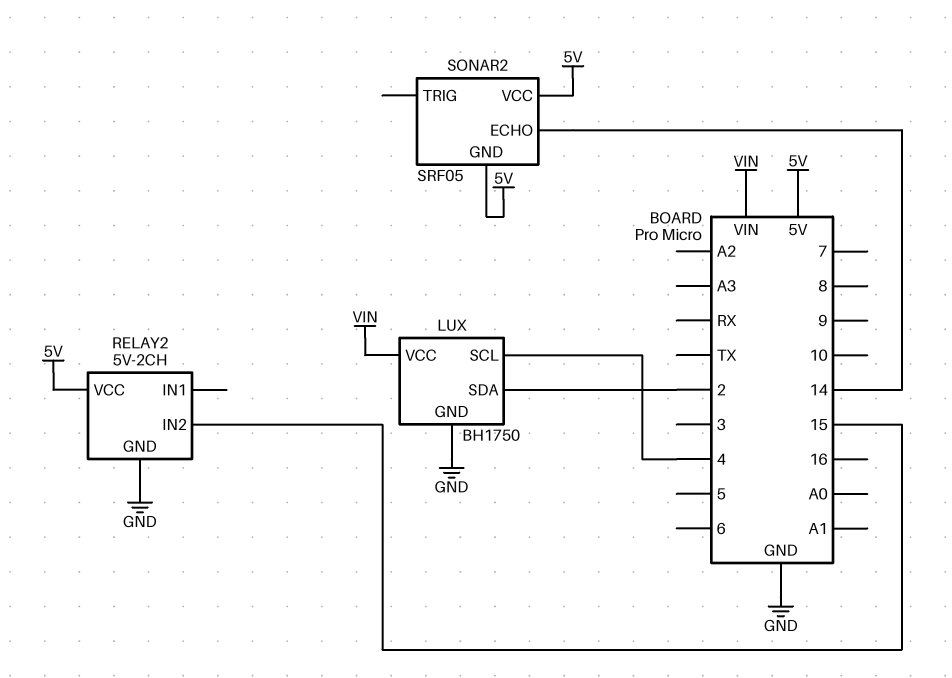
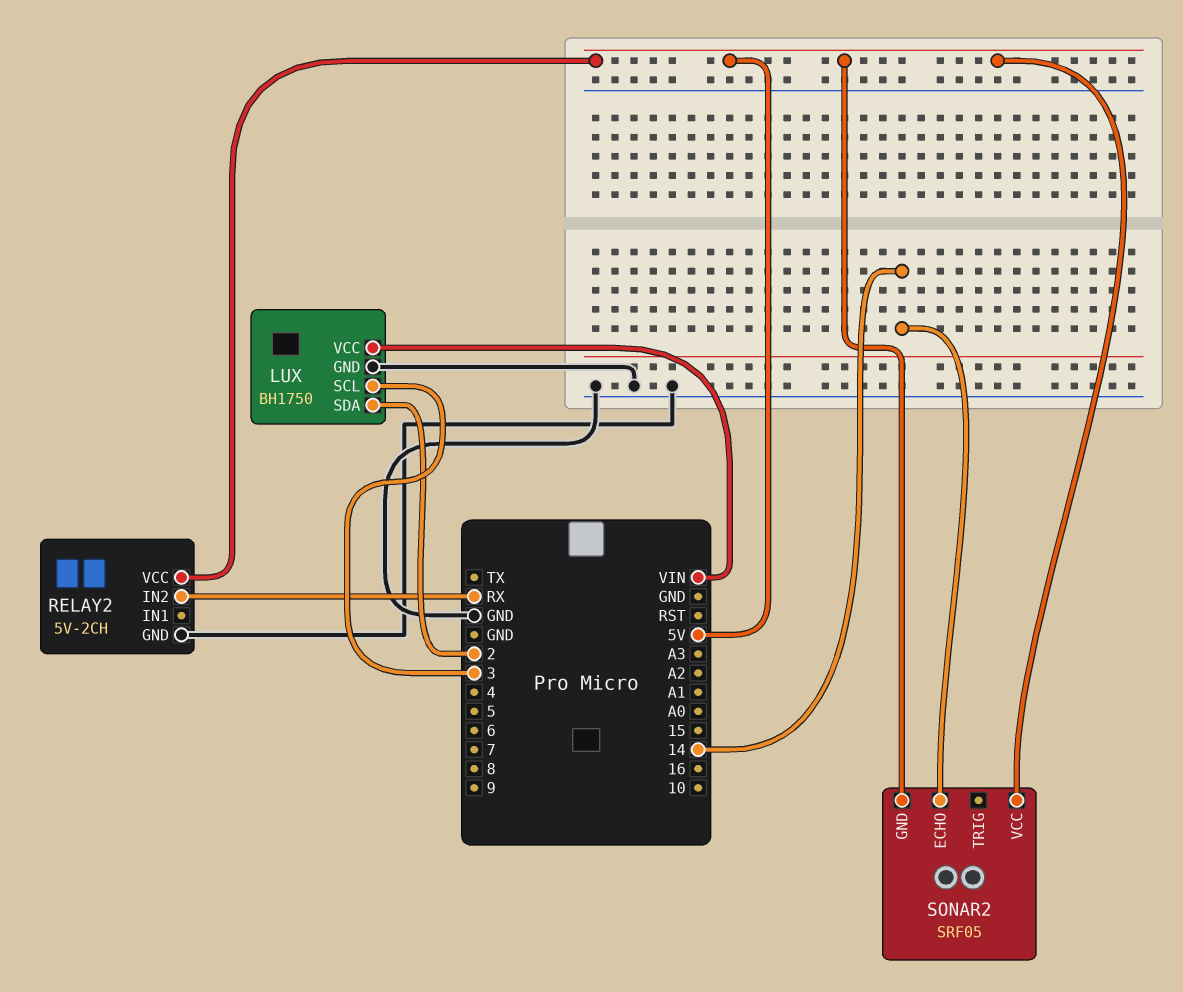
LUX pin SCL: 4 -> 3
RELAY2 pin IN2: 15 -> RX

